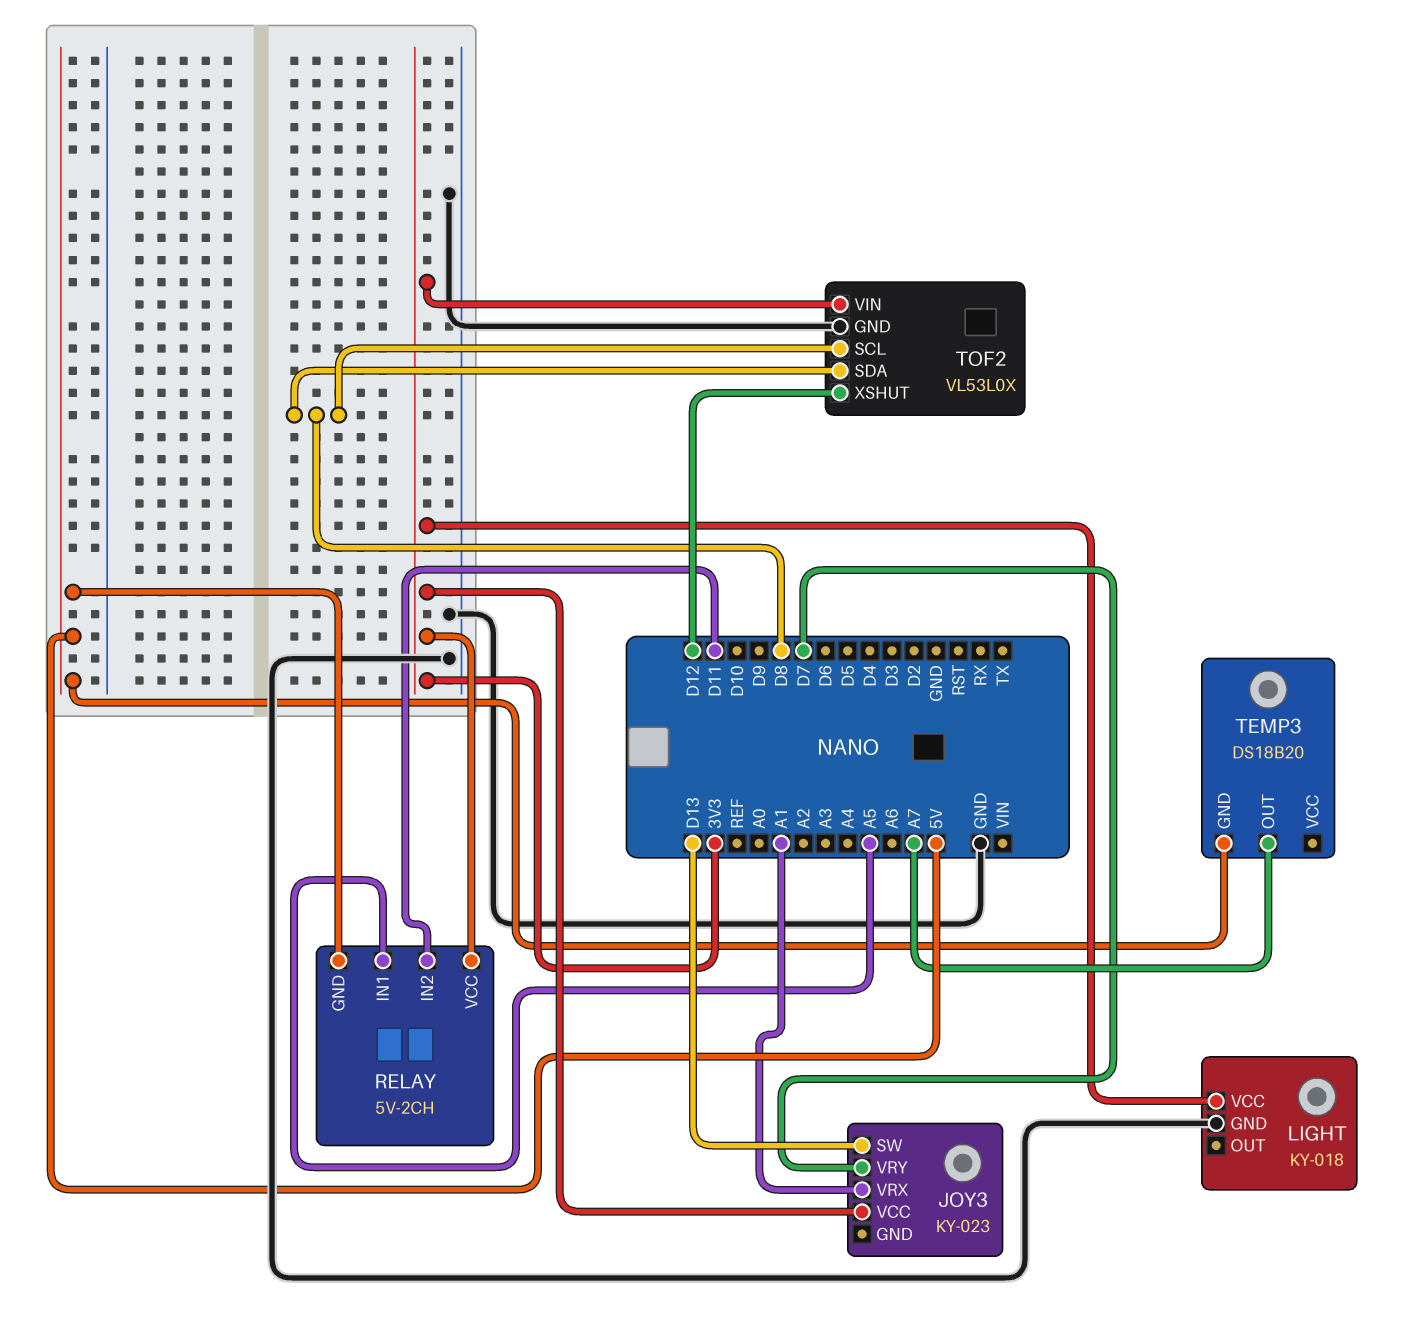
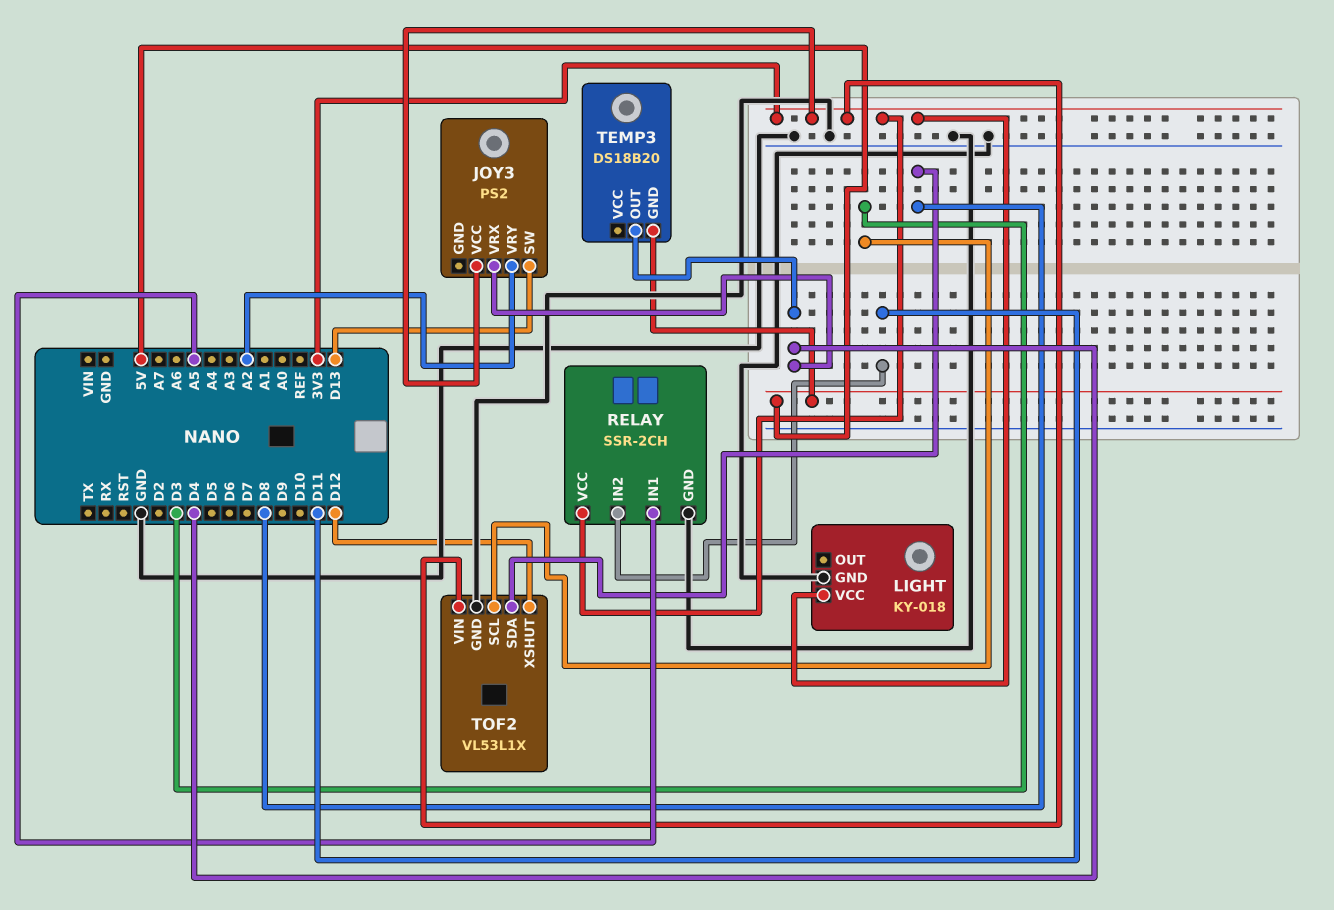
JOY3: KY-023 -> PS2
JOY3 pin VRX: A1 -> D4
JOY3 pin VRY: D7 -> A2
RELAY: 5V-2CH -> SSR-2CH
RELAY pin GND: 5V -> GND
TEMP3 pin OUT: A7 -> D4
TOF2: VL53L0X -> VL53L1X
TOF2 pin SCL: D8 -> D3

